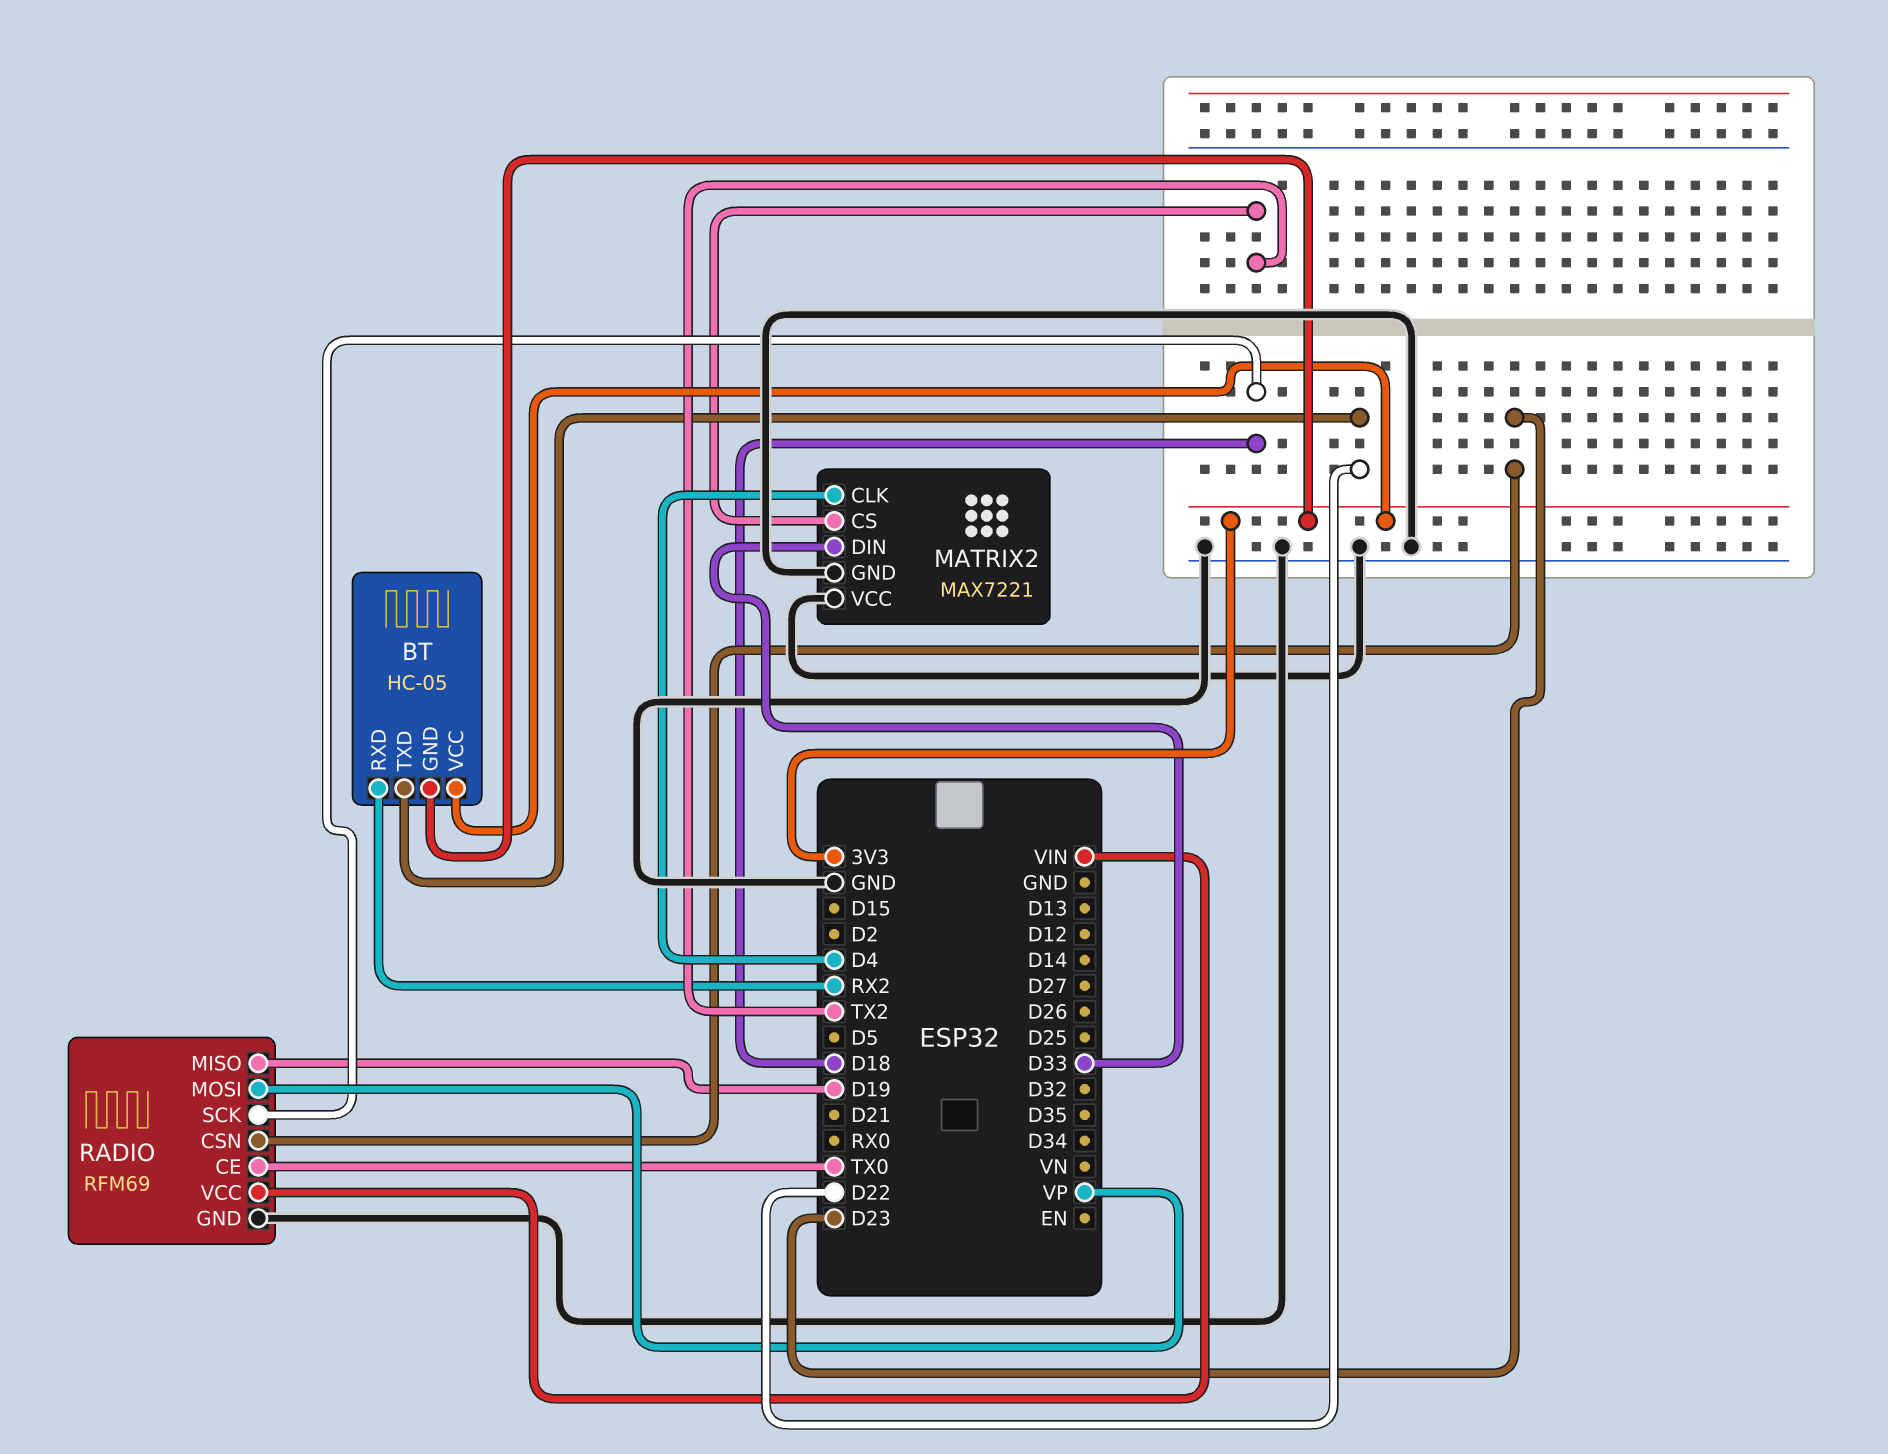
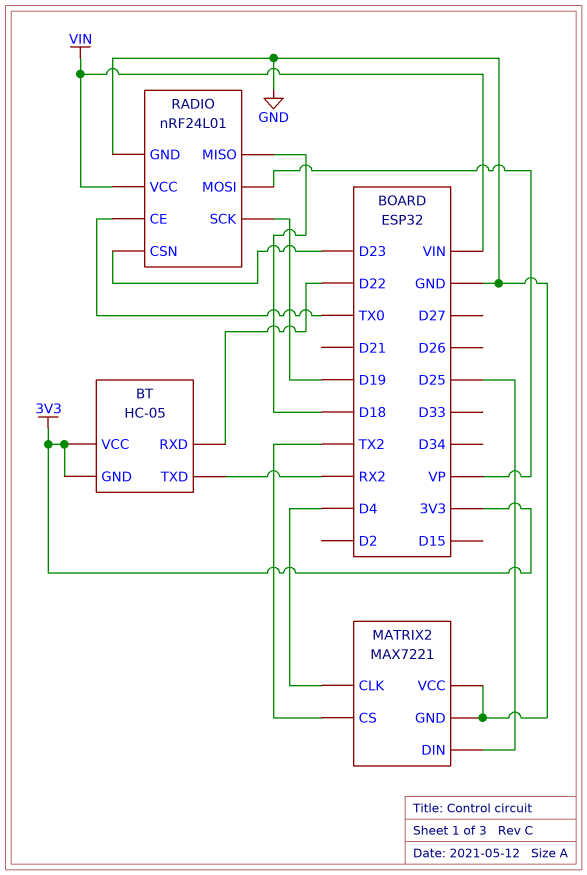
BT pin RXD: RX2 -> D22
BT pin TXD: D22 -> RX2
MATRIX2 pin DIN: D33 -> D25
RADIO: RFM69 -> nRF24L01
RADIO pin MISO: D19 -> D18
RADIO pin SCK: D18 -> D19

